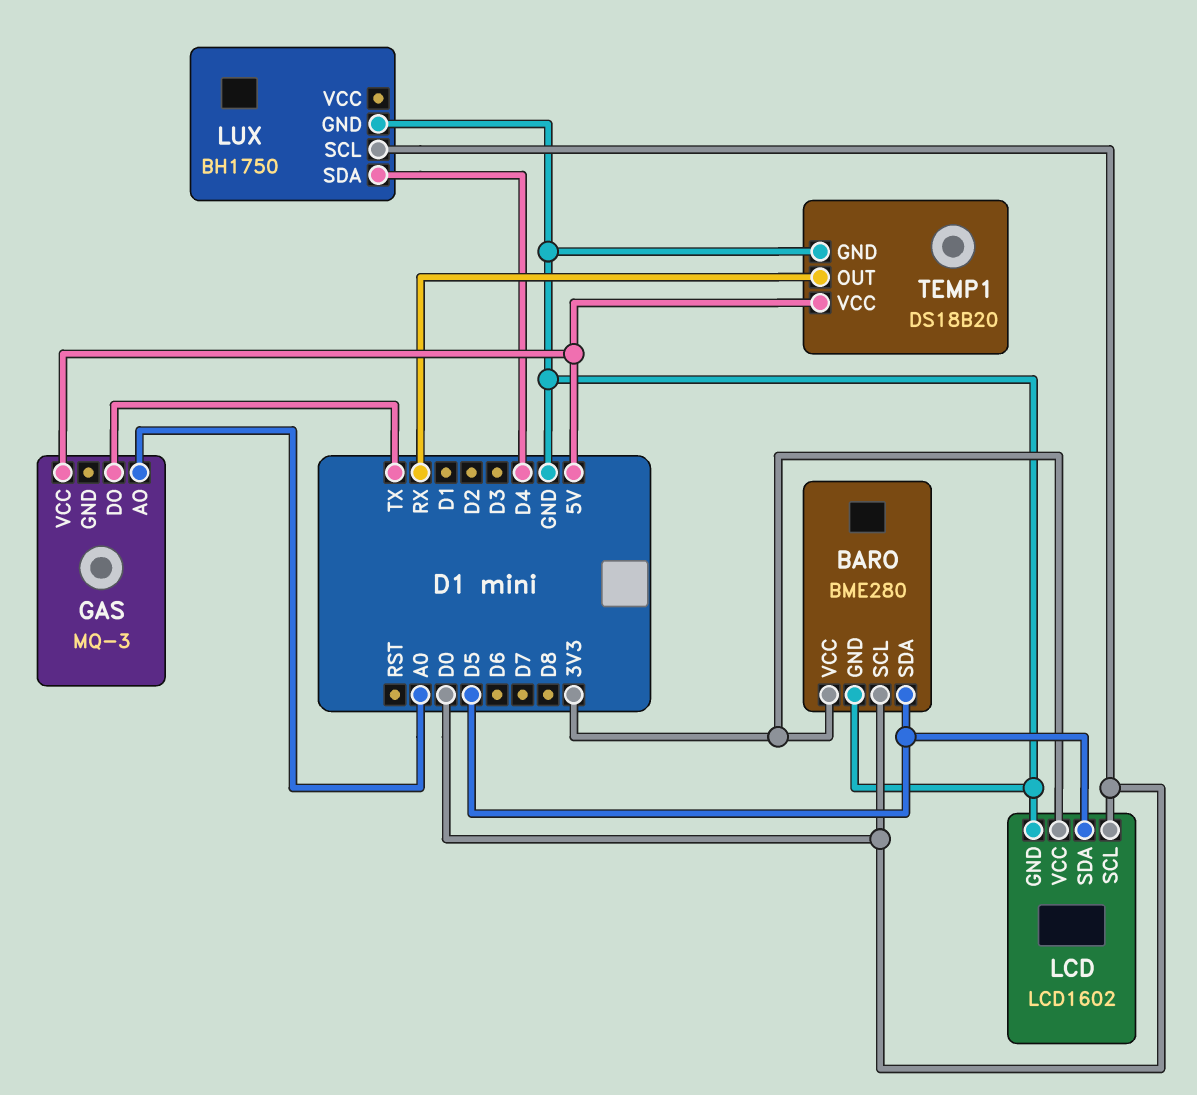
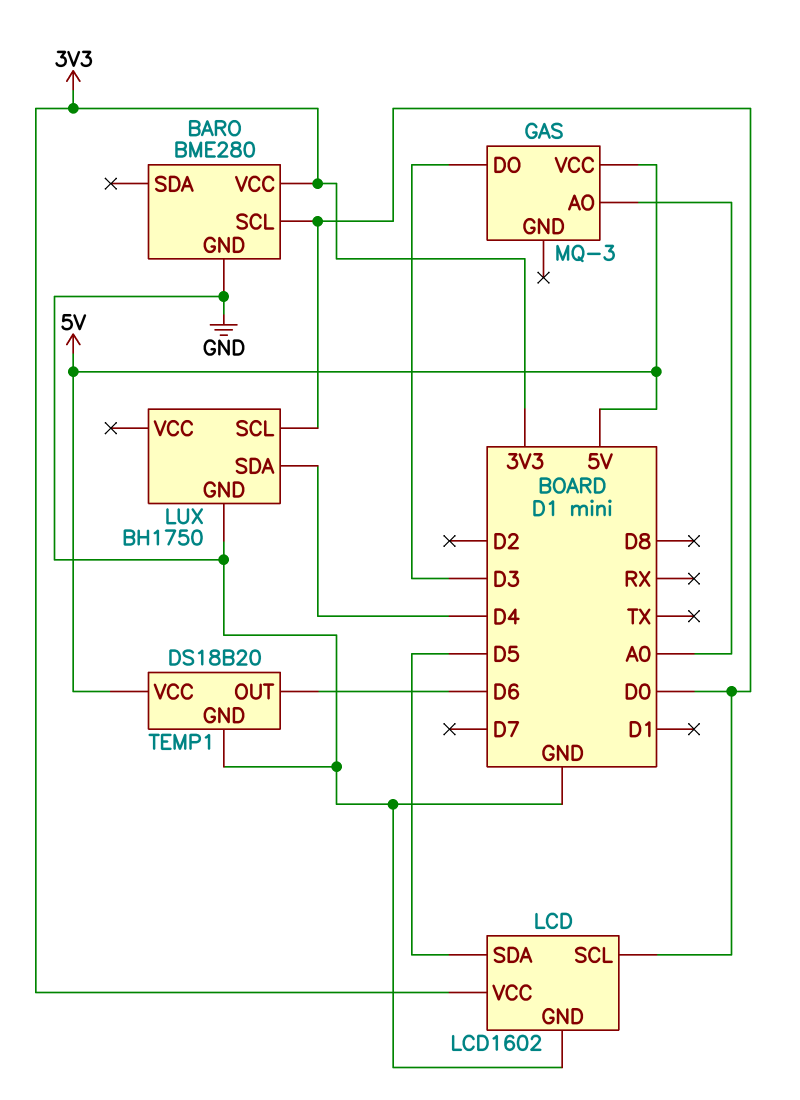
BARO pin SDA: D5 -> none
GAS pin DO: TX -> D3
TEMP1 pin OUT: RX -> D6

